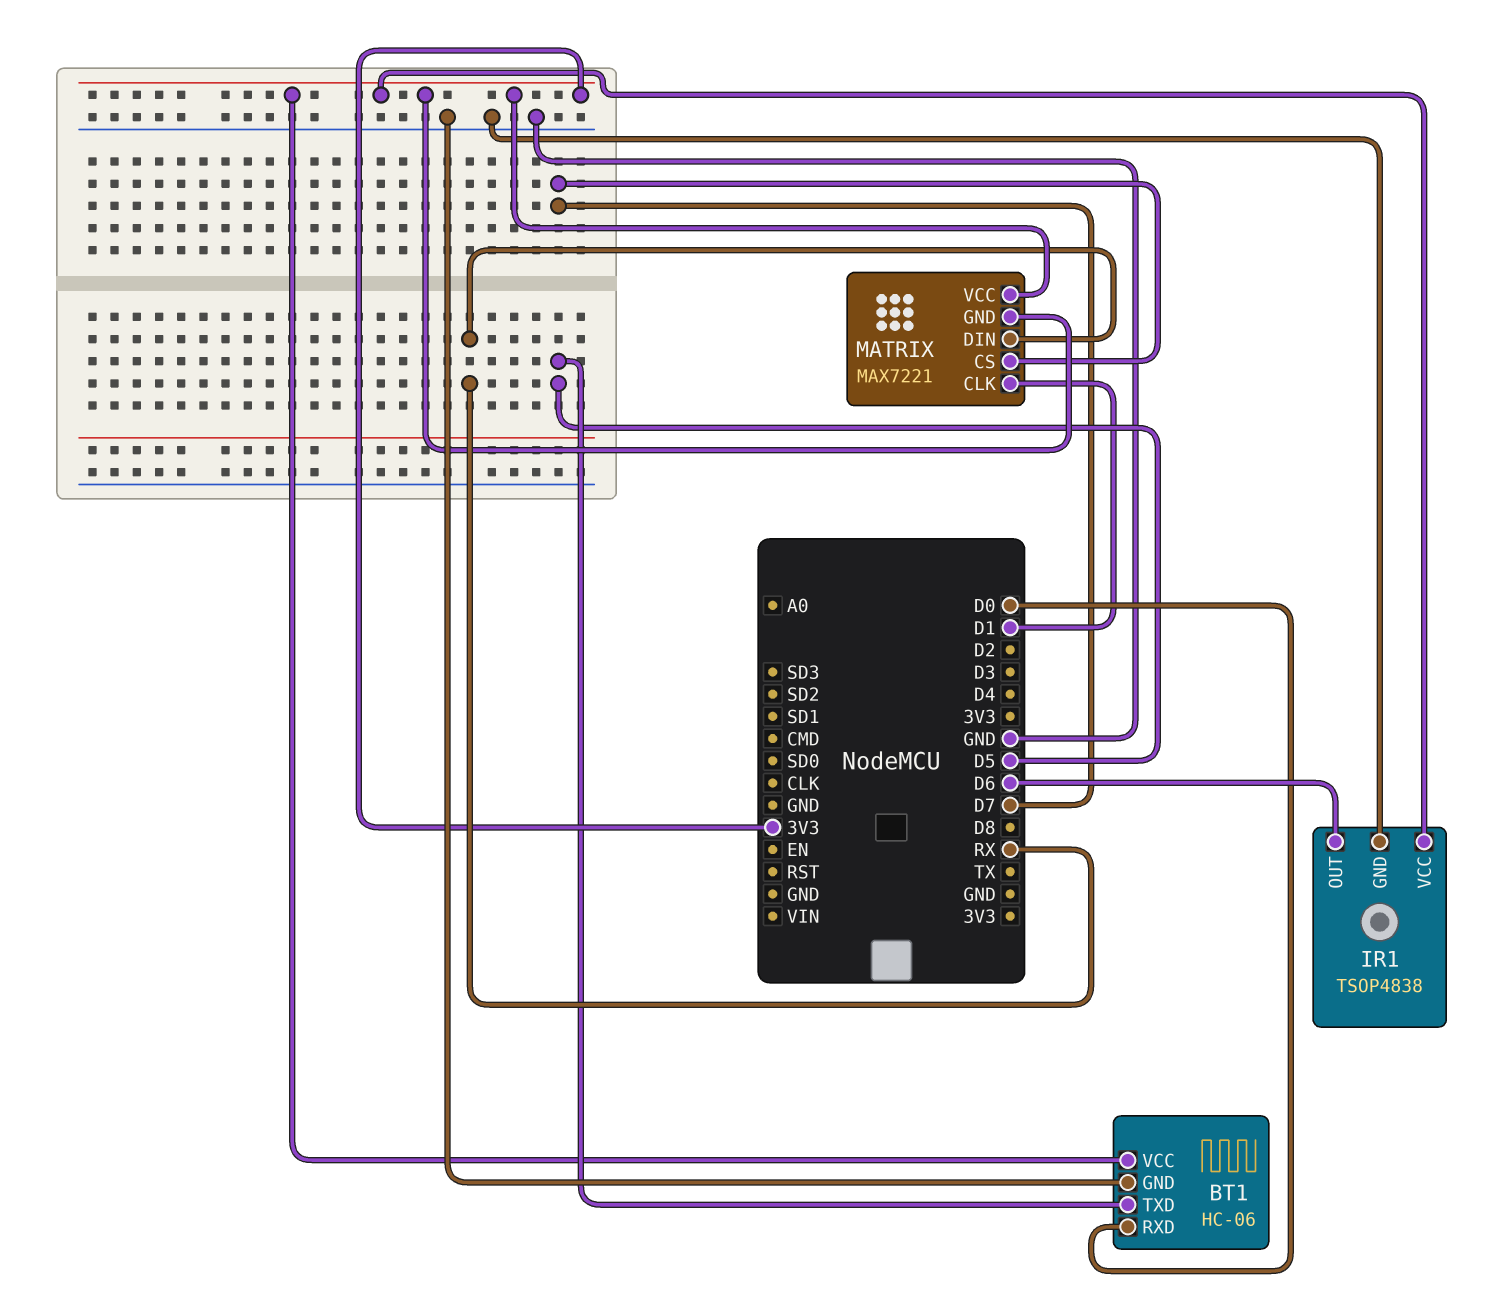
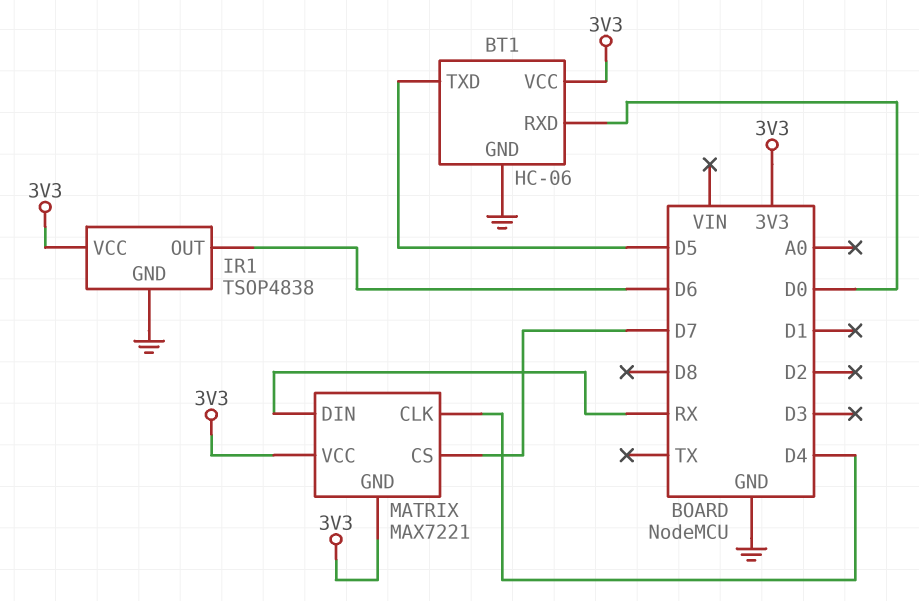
MATRIX pin CLK: D1 -> D4

